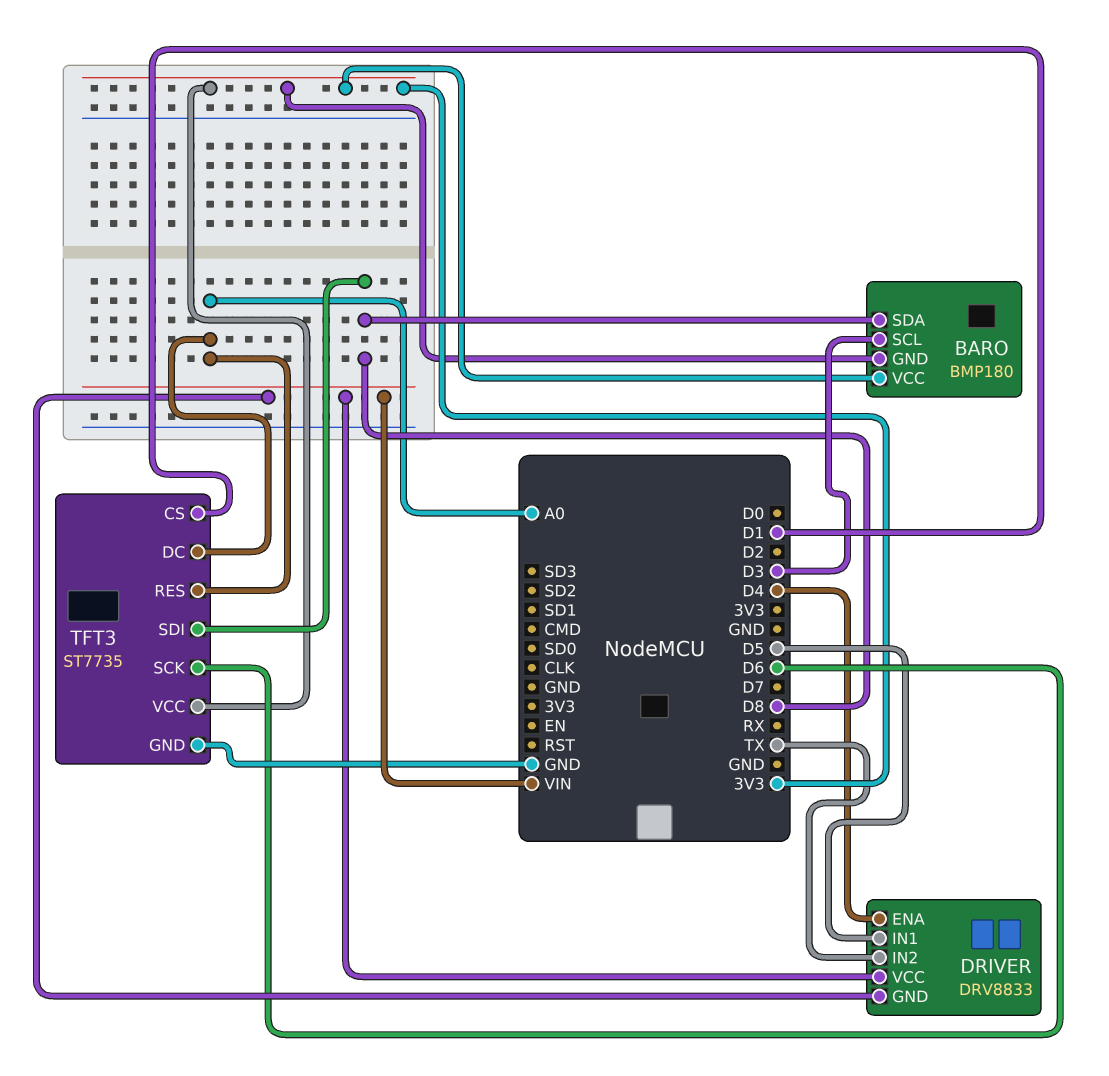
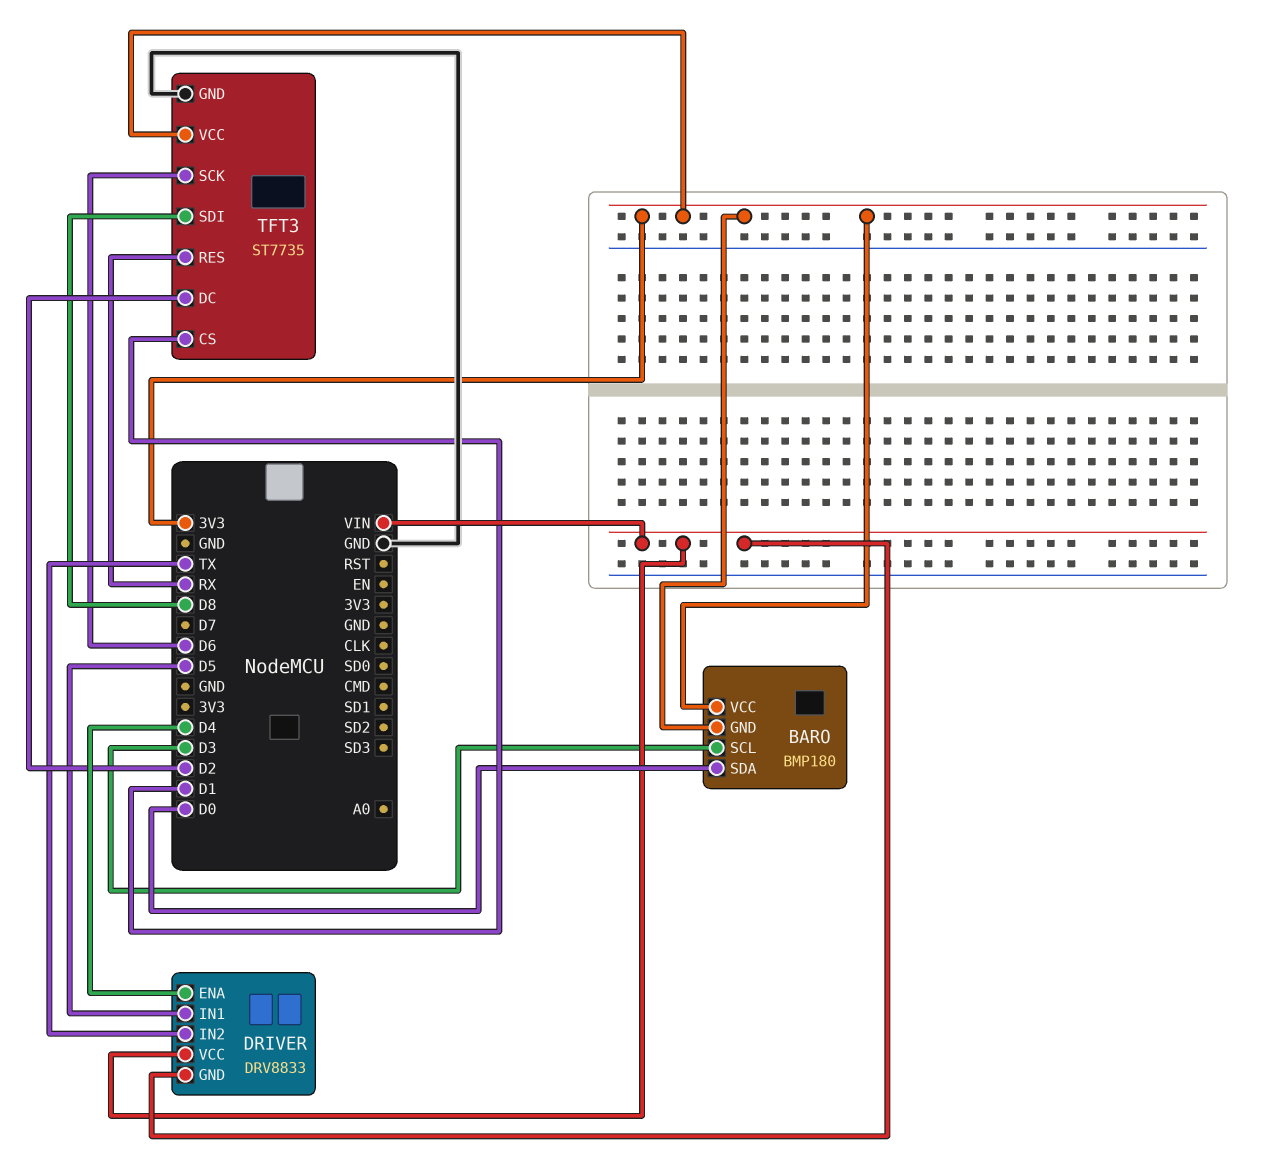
BARO pin SDA: D8 -> D0
TFT3 pin DC: A0 -> D2
TFT3 pin RES: A0 -> RX

